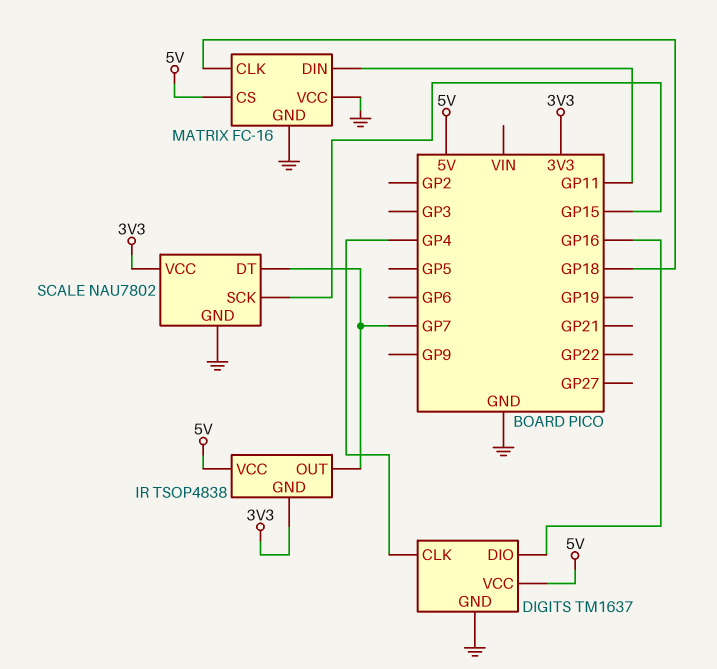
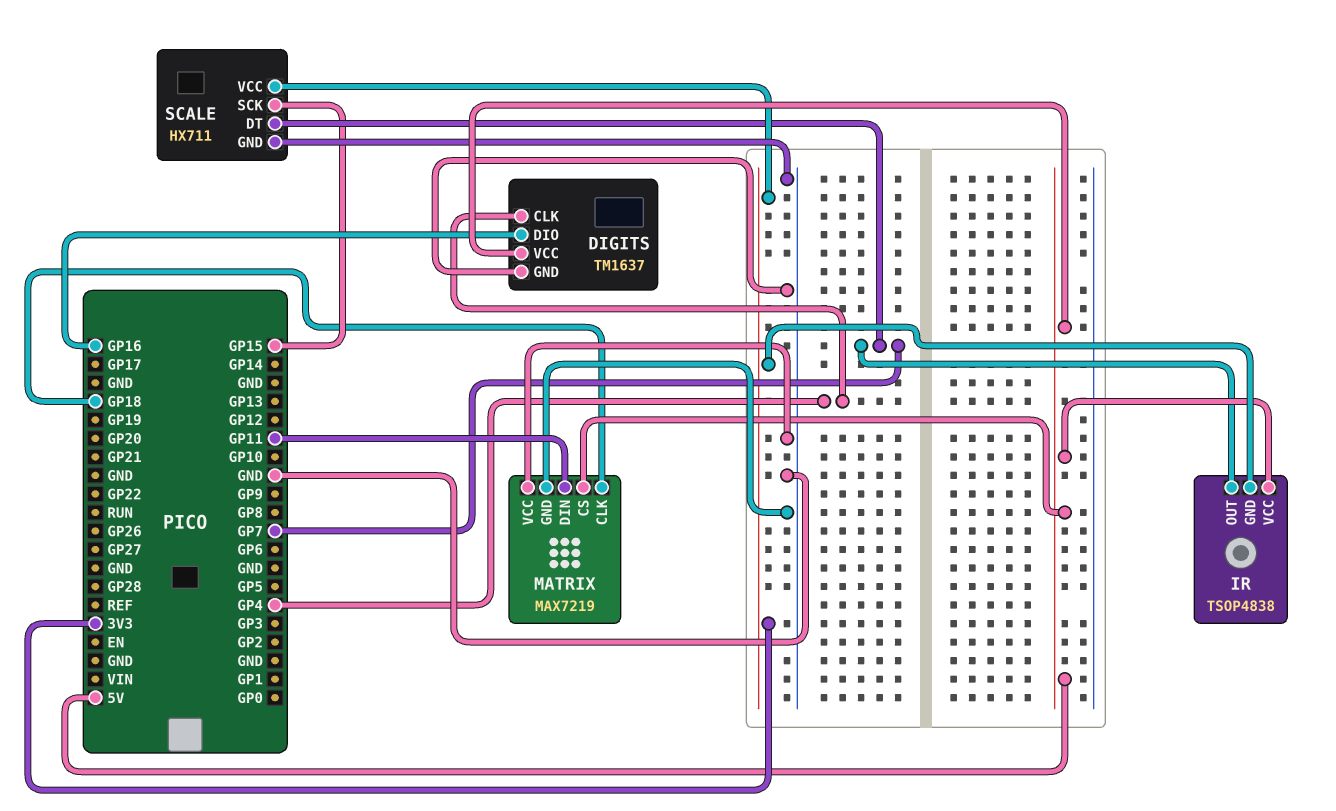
MATRIX: FC-16 -> MAX7219
SCALE: NAU7802 -> HX711

